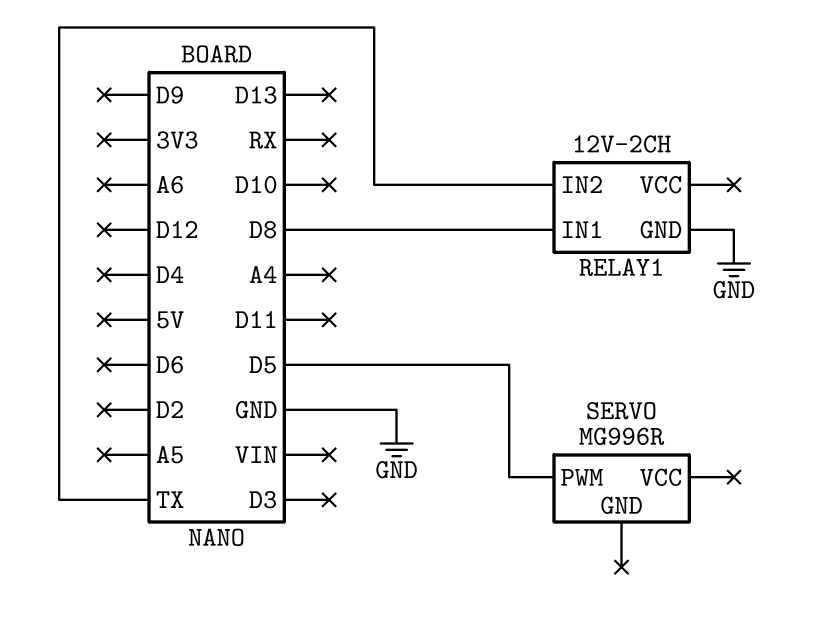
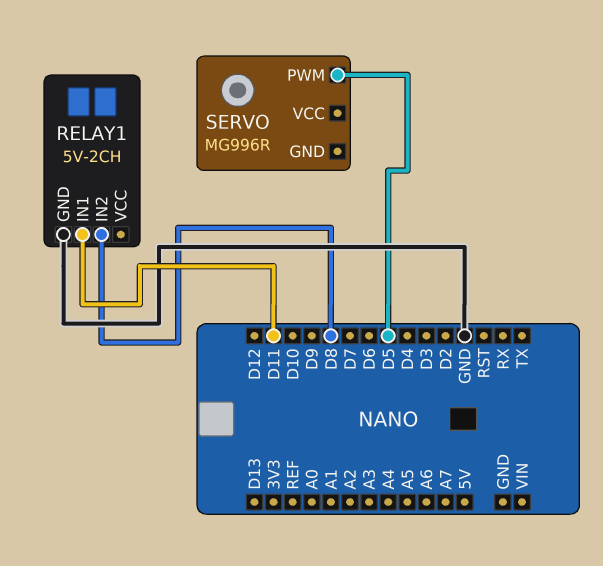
RELAY1: 12V-2CH -> 5V-2CH
RELAY1 pin IN1: D8 -> D11
RELAY1 pin IN2: TX -> D8

